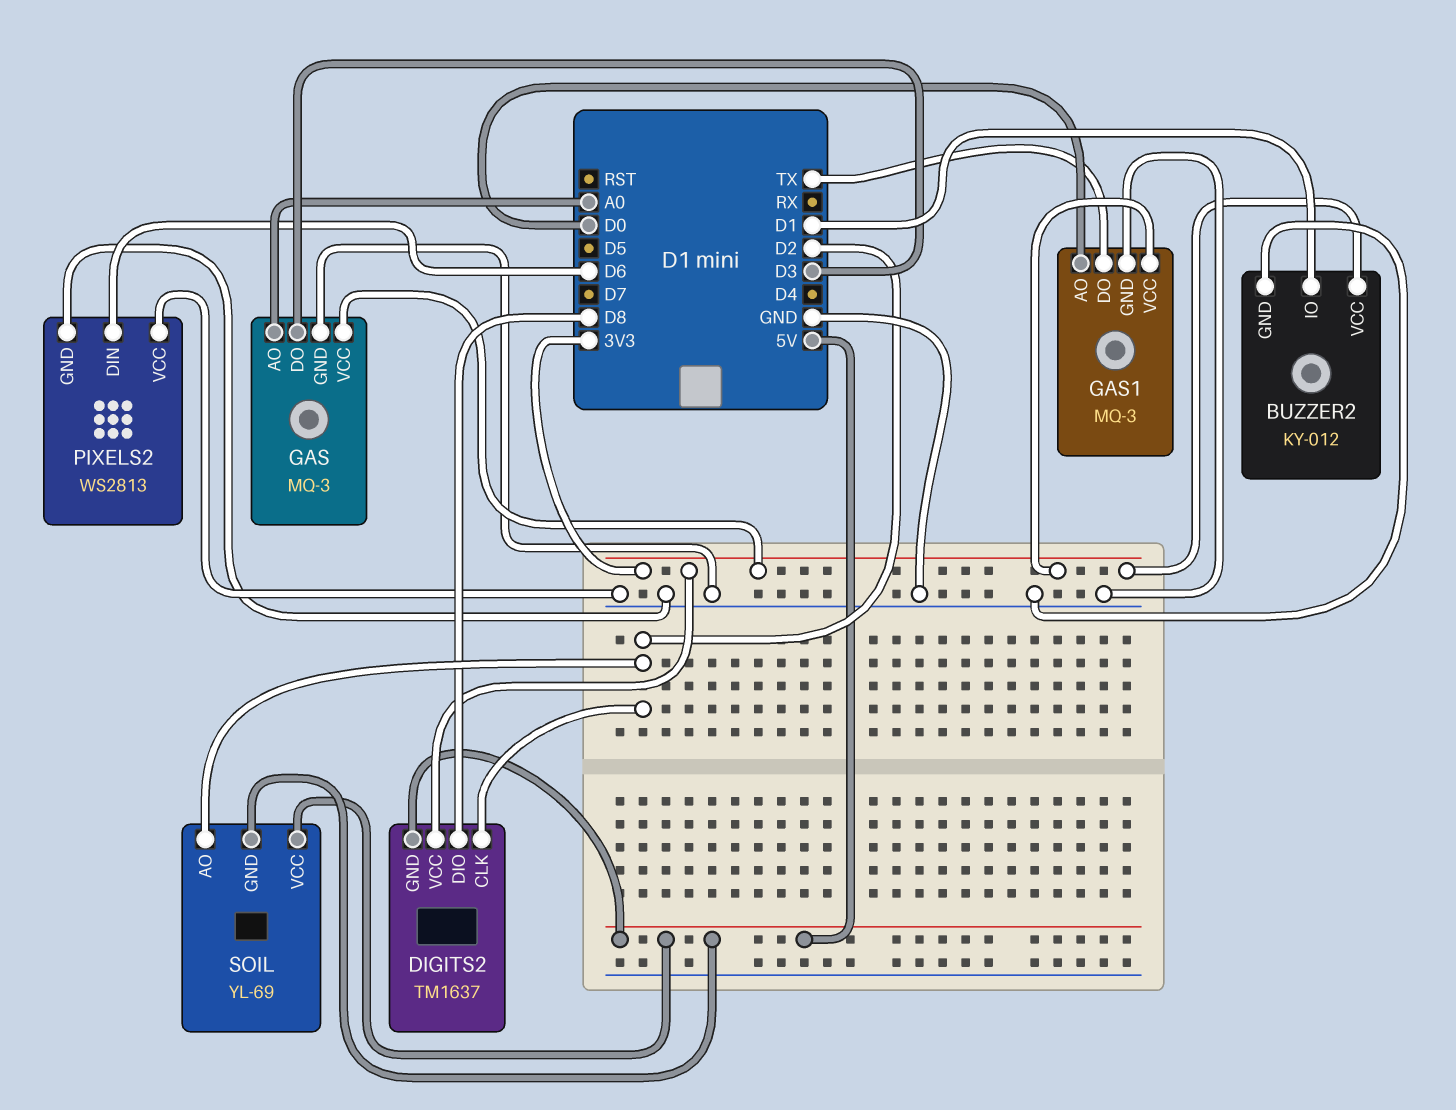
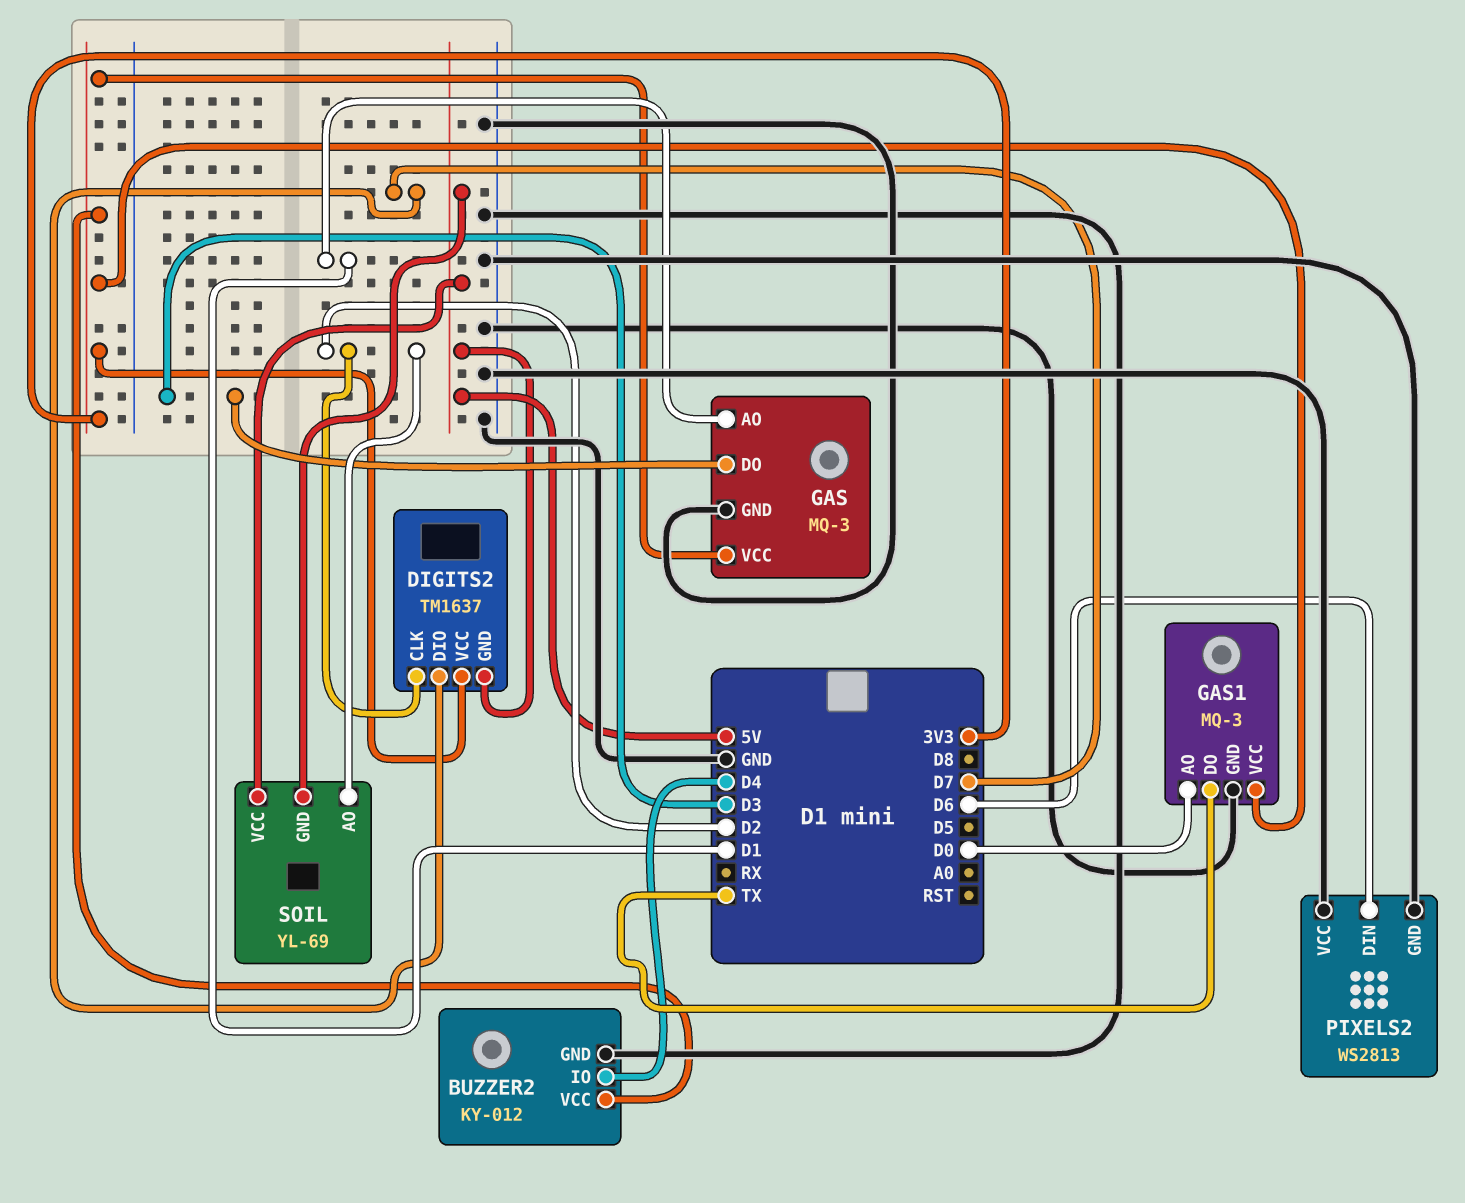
BUZZER2 pin IO: D1 -> D4
DIGITS2 pin DIO: D8 -> D7
GAS pin AO: A0 -> D1

